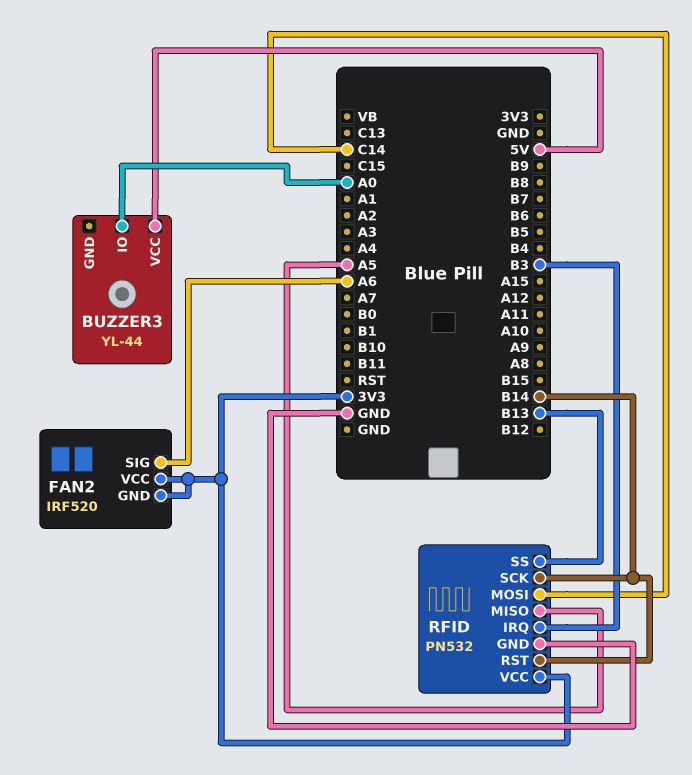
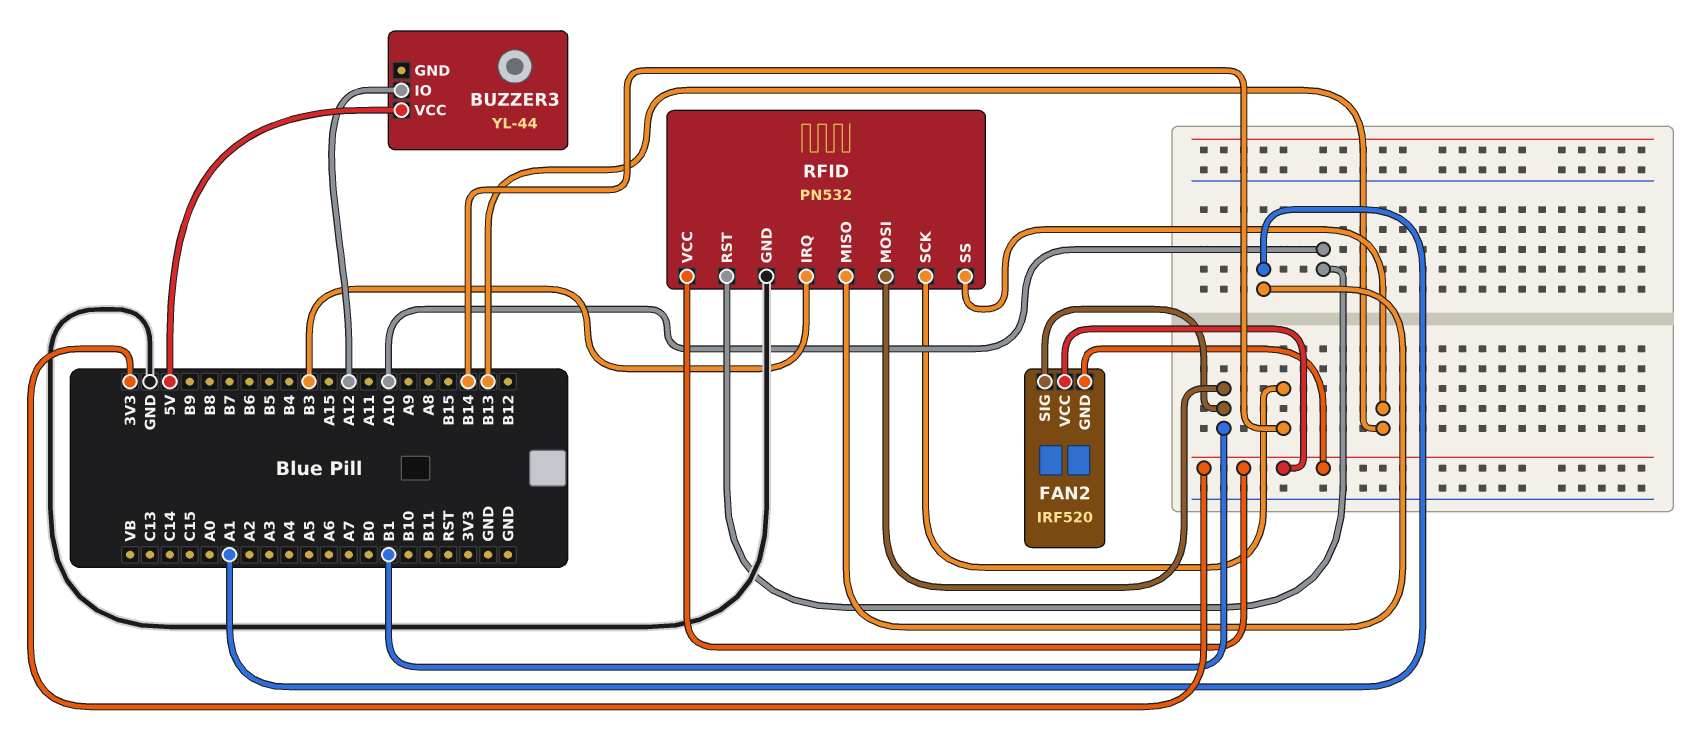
BUZZER3 pin IO: A0 -> A12
FAN2 pin SIG: A6 -> B1
RFID pin MISO: A5 -> A1
RFID pin MOSI: C14 -> B1
RFID pin RST: B14 -> A10

